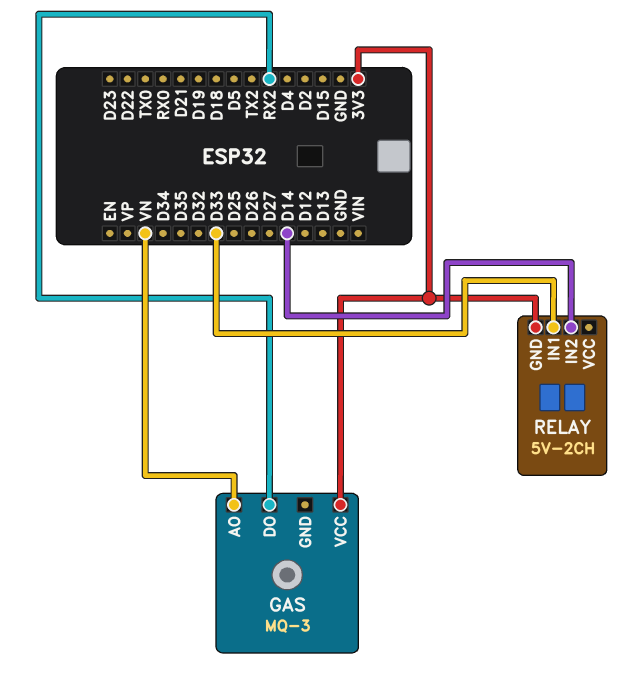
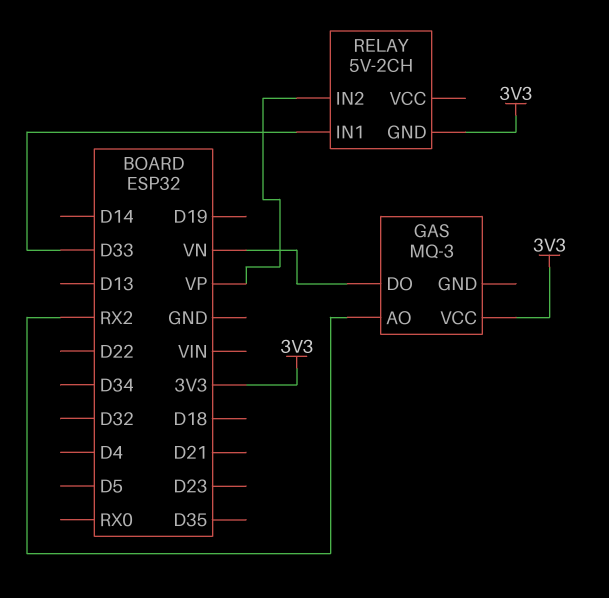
GAS pin AO: VN -> RX2
GAS pin DO: RX2 -> VN
RELAY pin IN2: D14 -> VP

